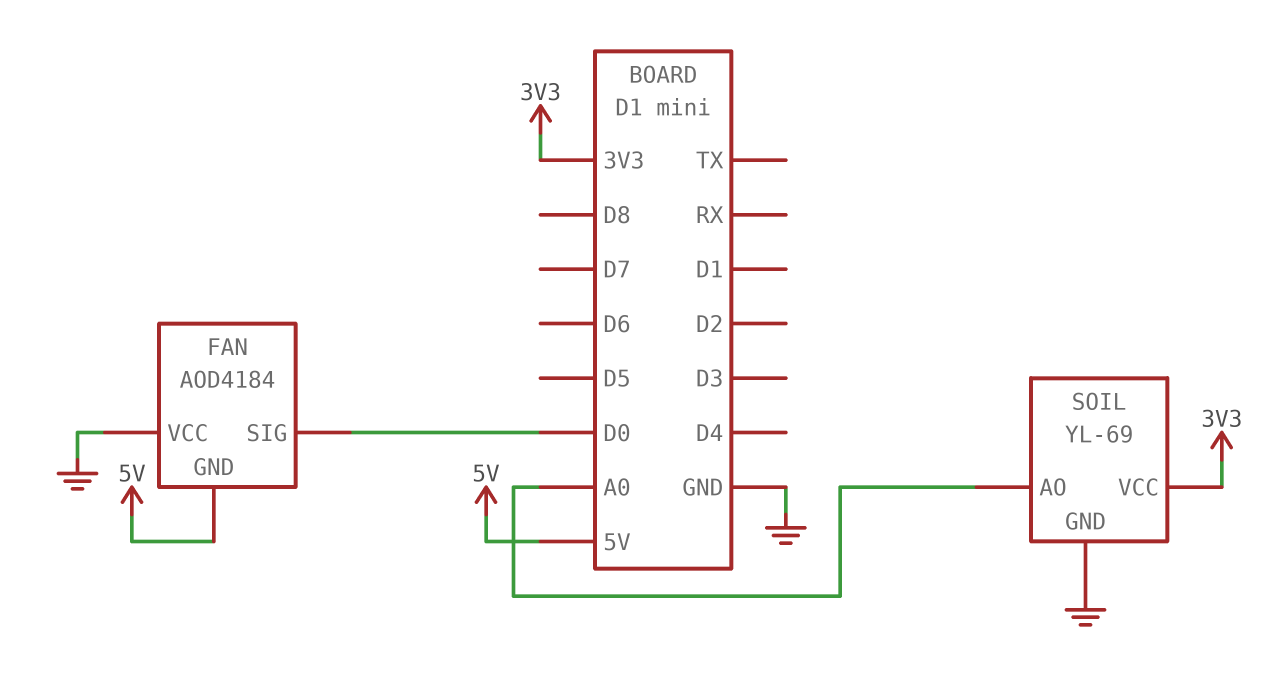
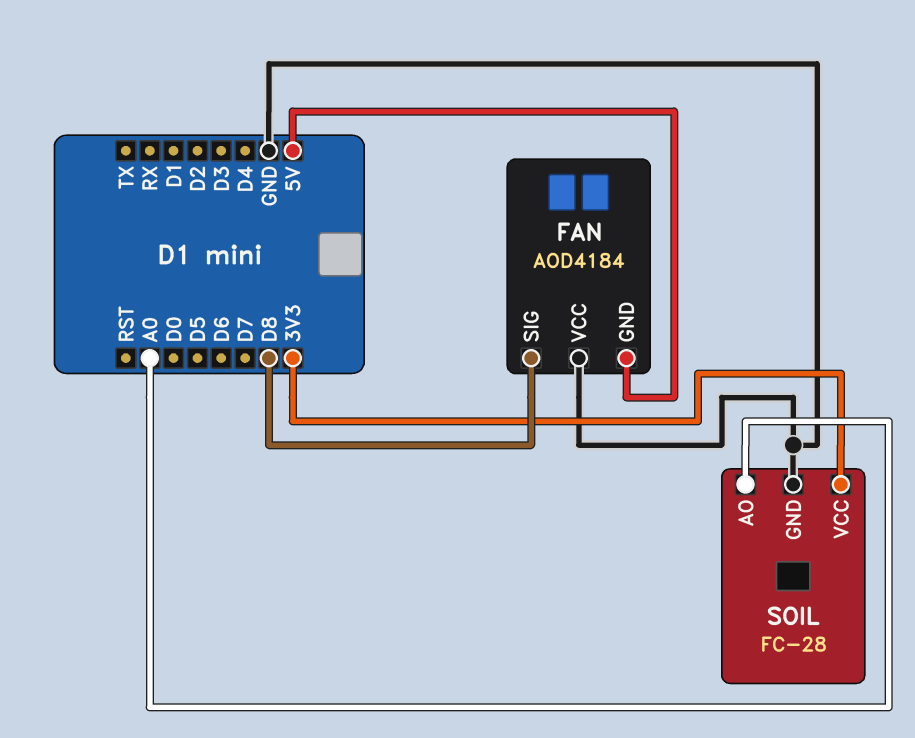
FAN pin SIG: D0 -> D8
SOIL: YL-69 -> FC-28

